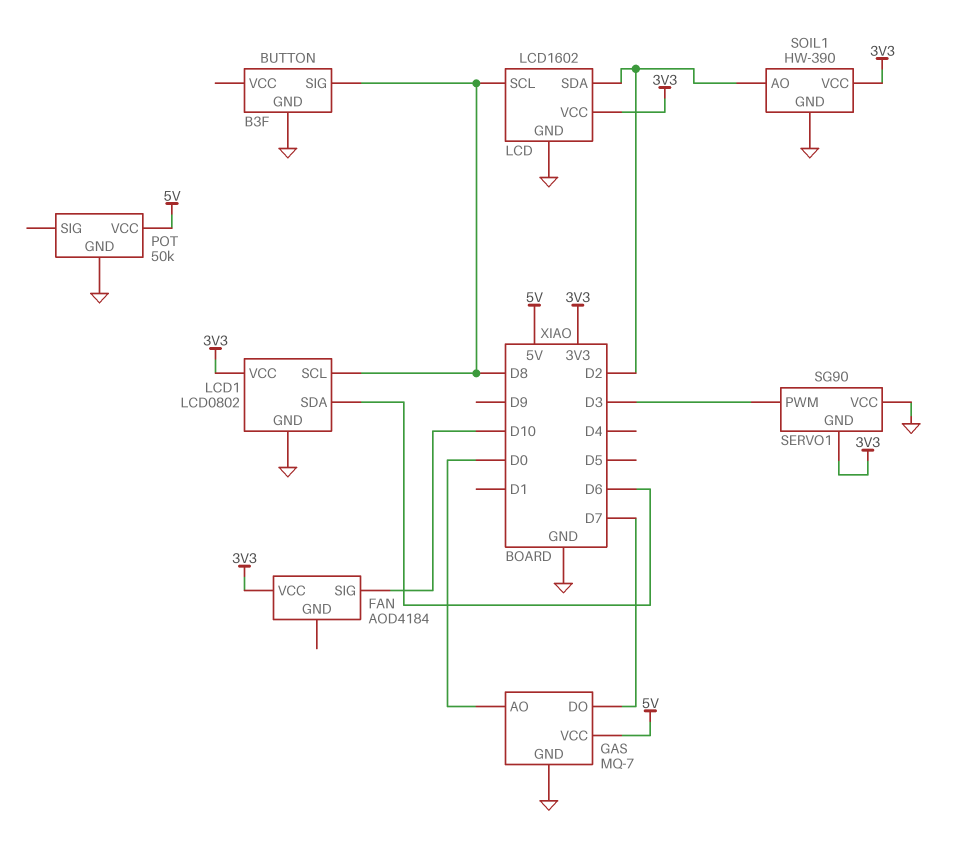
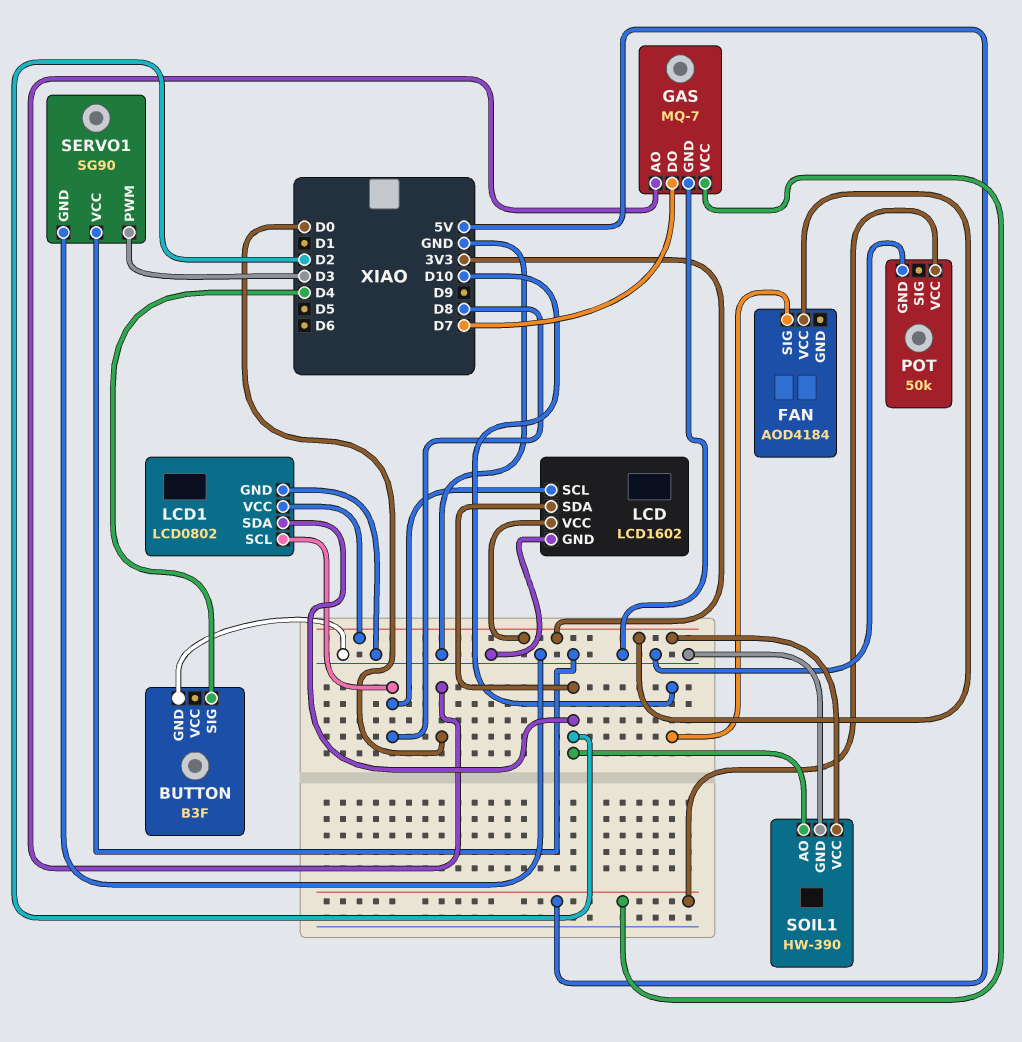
BUTTON pin SIG: D8 -> D4
LCD1 pin SDA: D6 -> D2
SERVO1 pin GND: 3V3 -> GND

